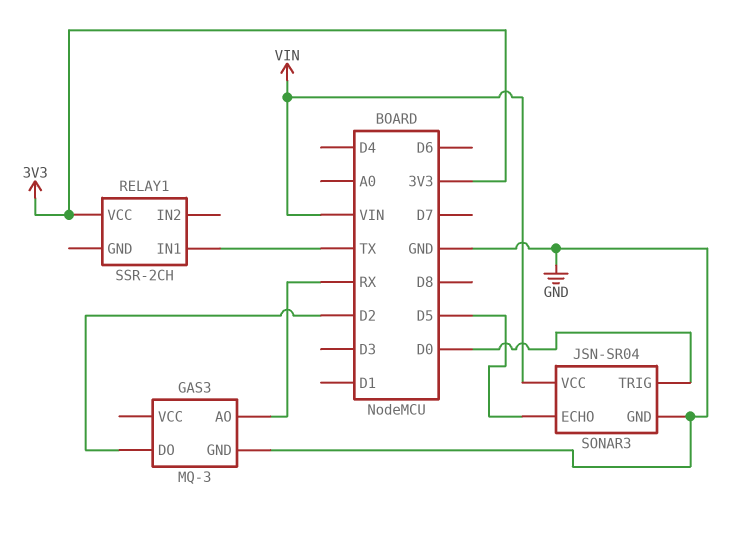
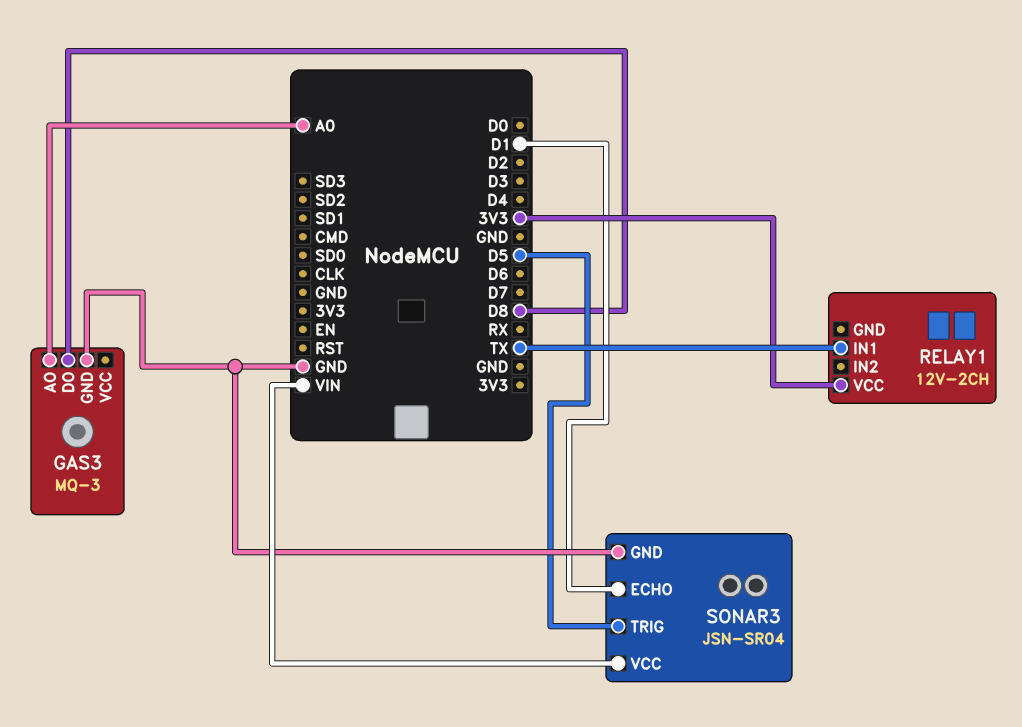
GAS3 pin AO: RX -> A0
GAS3 pin DO: D2 -> D8
RELAY1: SSR-2CH -> 12V-2CH
SONAR3 pin ECHO: D5 -> D1
SONAR3 pin TRIG: D0 -> D5

